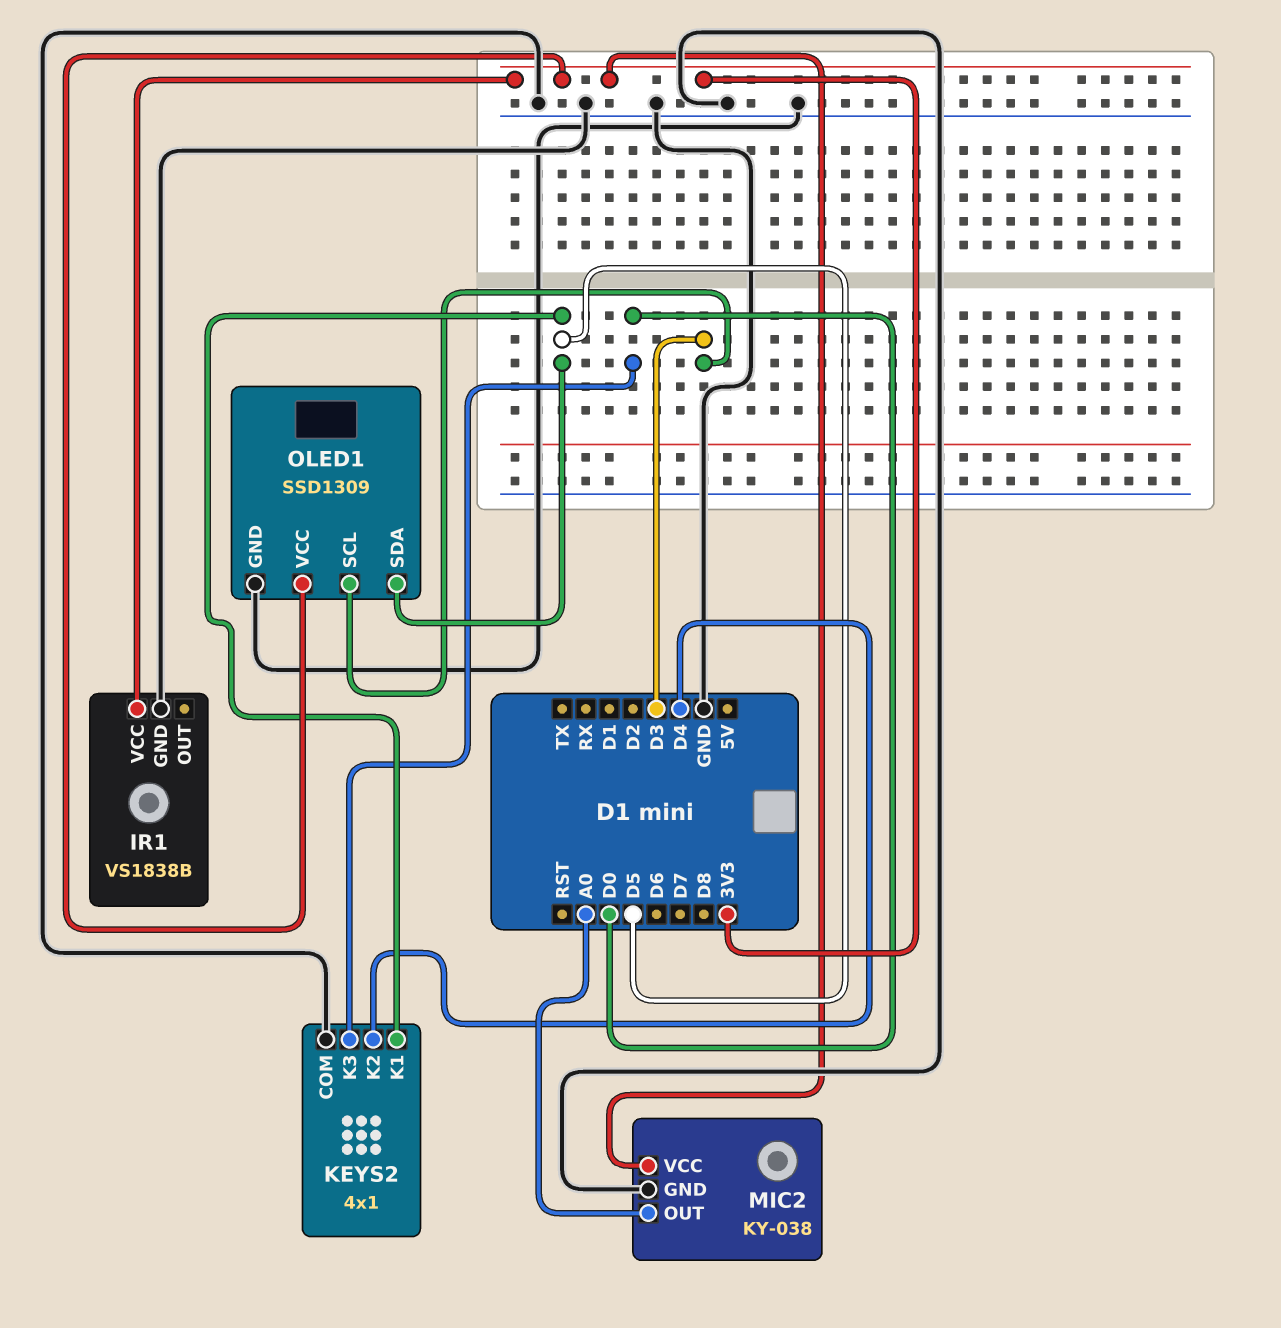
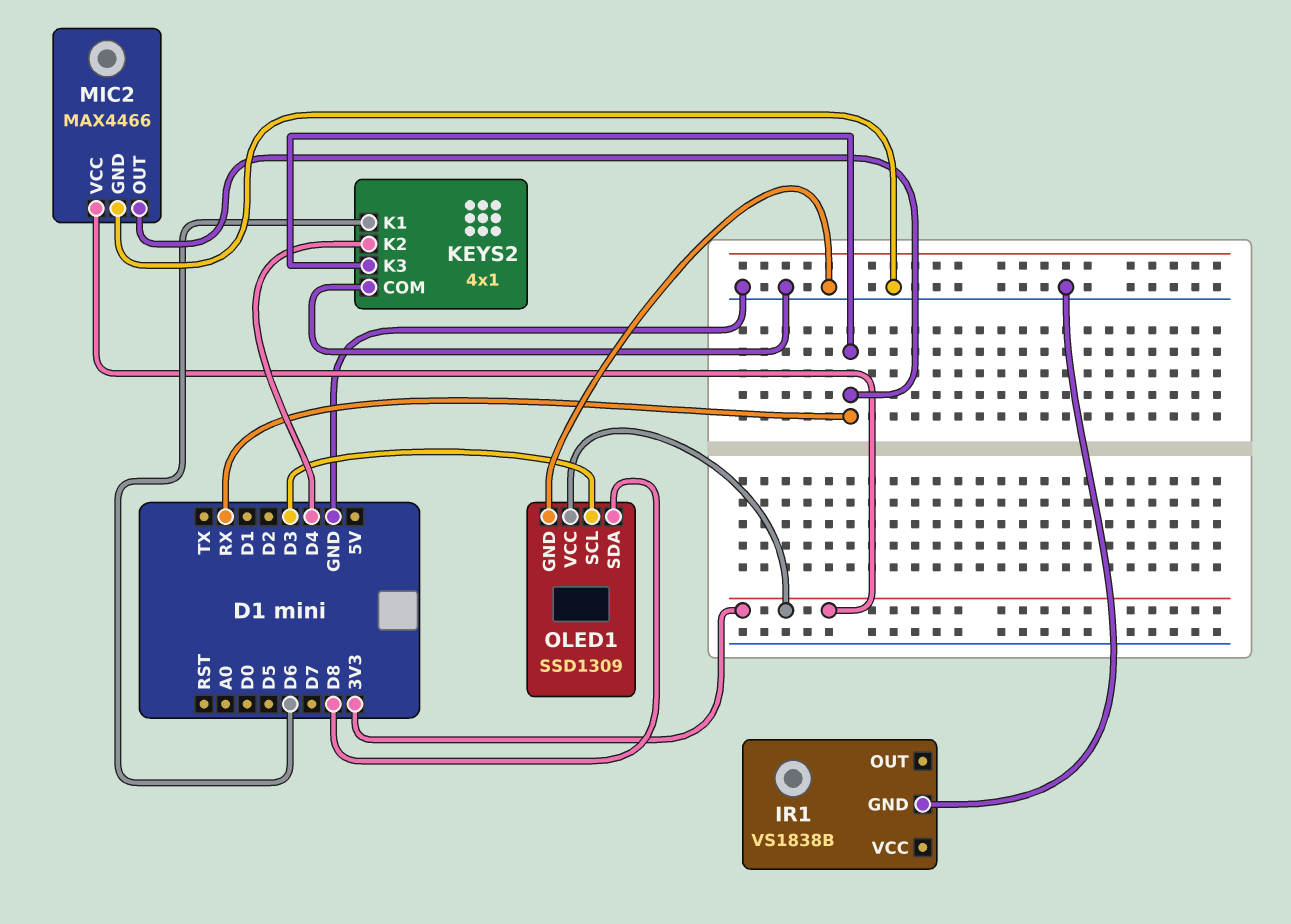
IR1 pin VCC: 3V3 -> none
KEYS2 pin K1: D5 -> D6
KEYS2 pin K3: D0 -> RX
MIC2: KY-038 -> MAX4466
MIC2 pin OUT: A0 -> RX
OLED1 pin SDA: D5 -> D8

